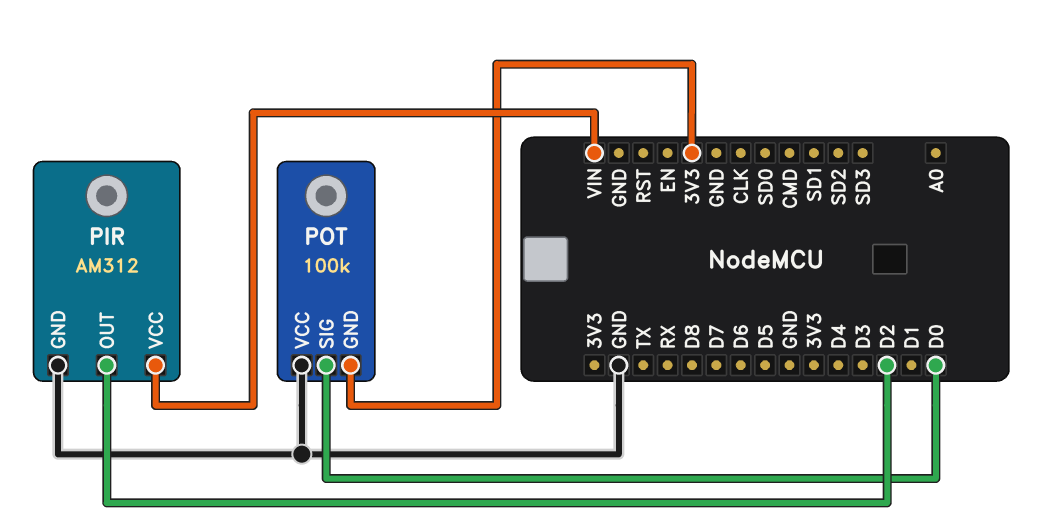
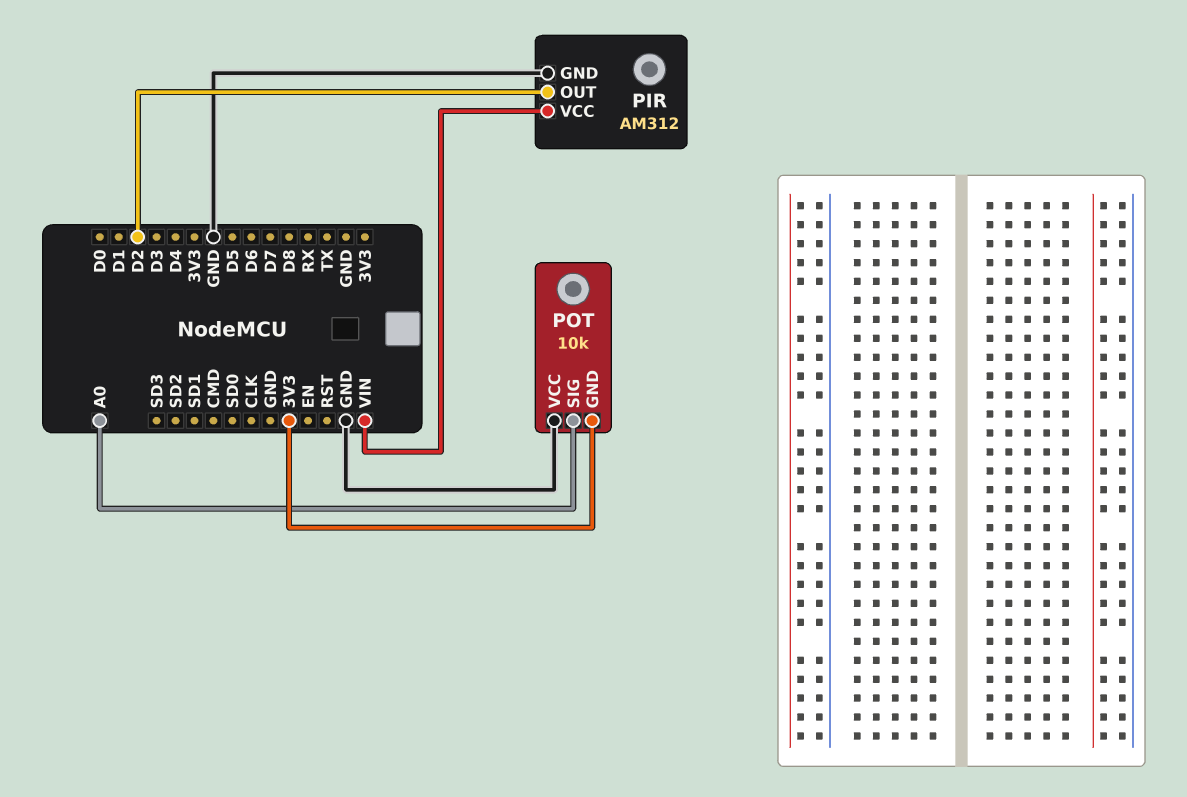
POT: 100k -> 10k
POT pin SIG: D0 -> A0

